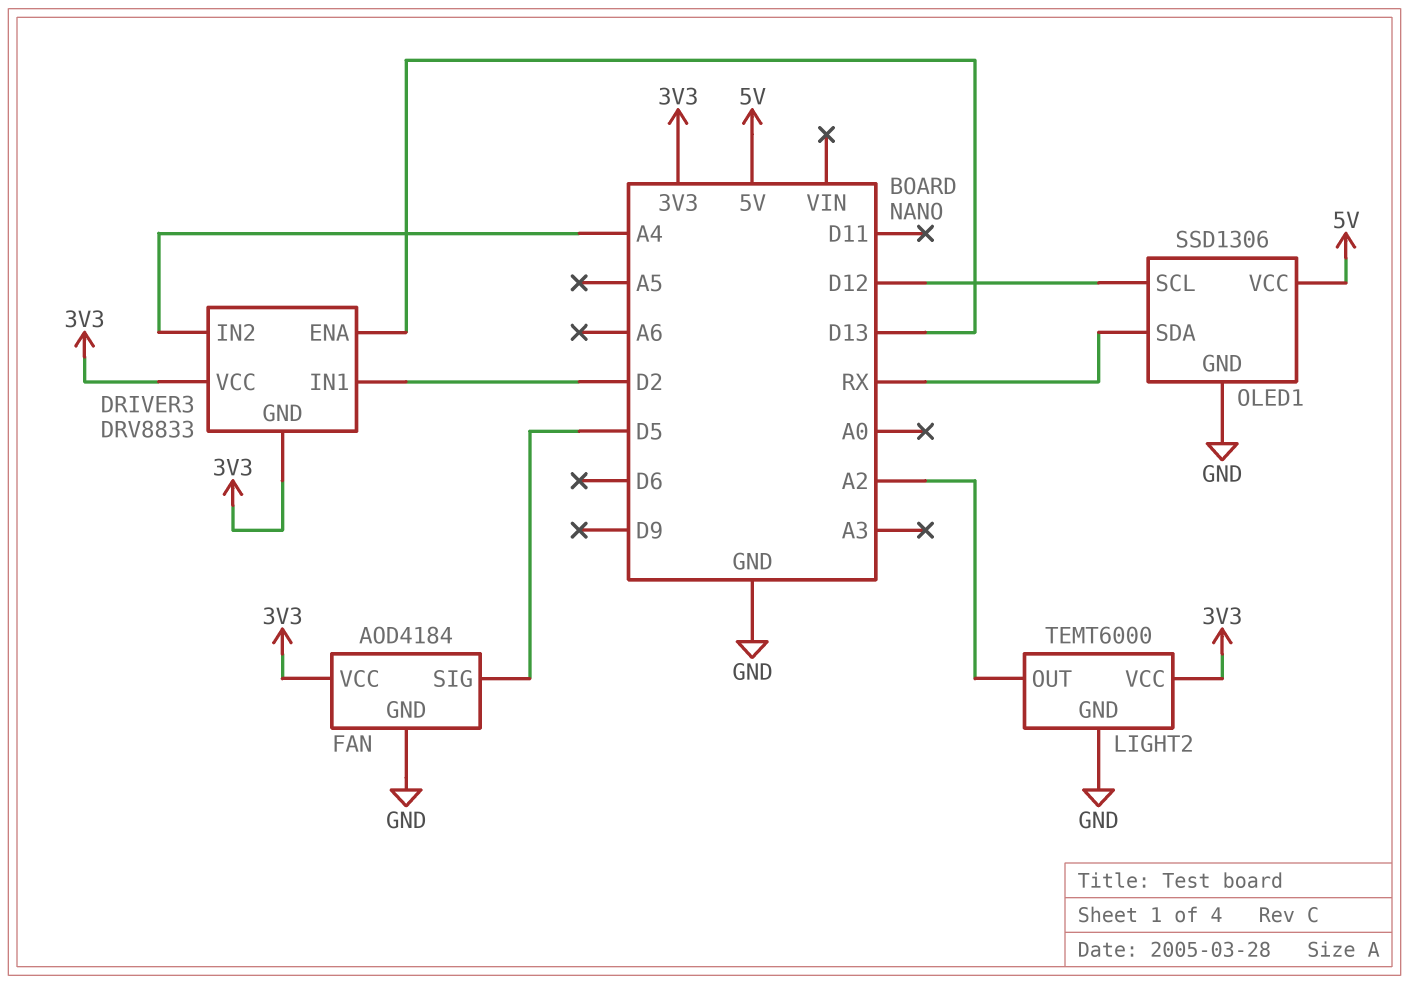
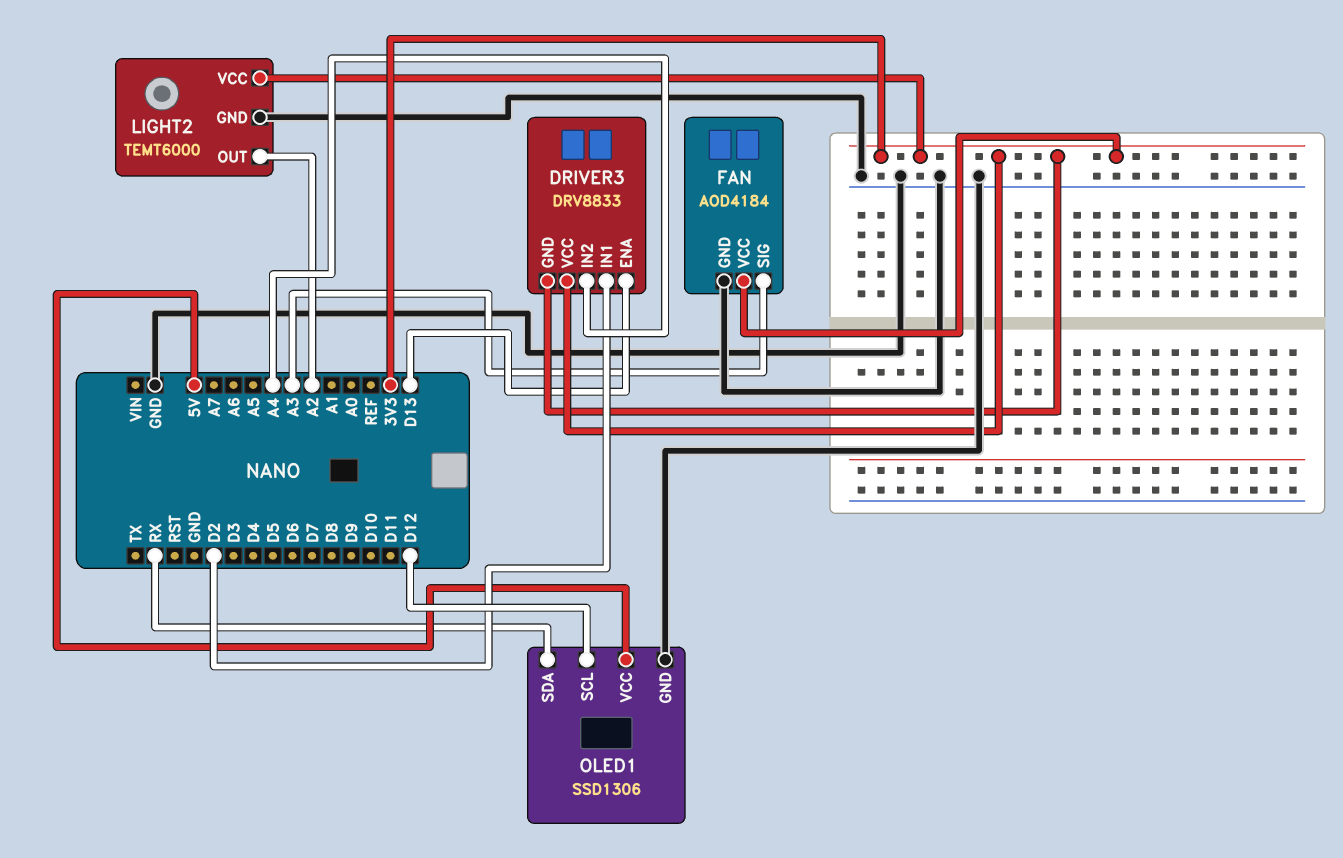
FAN pin SIG: D5 -> A3

